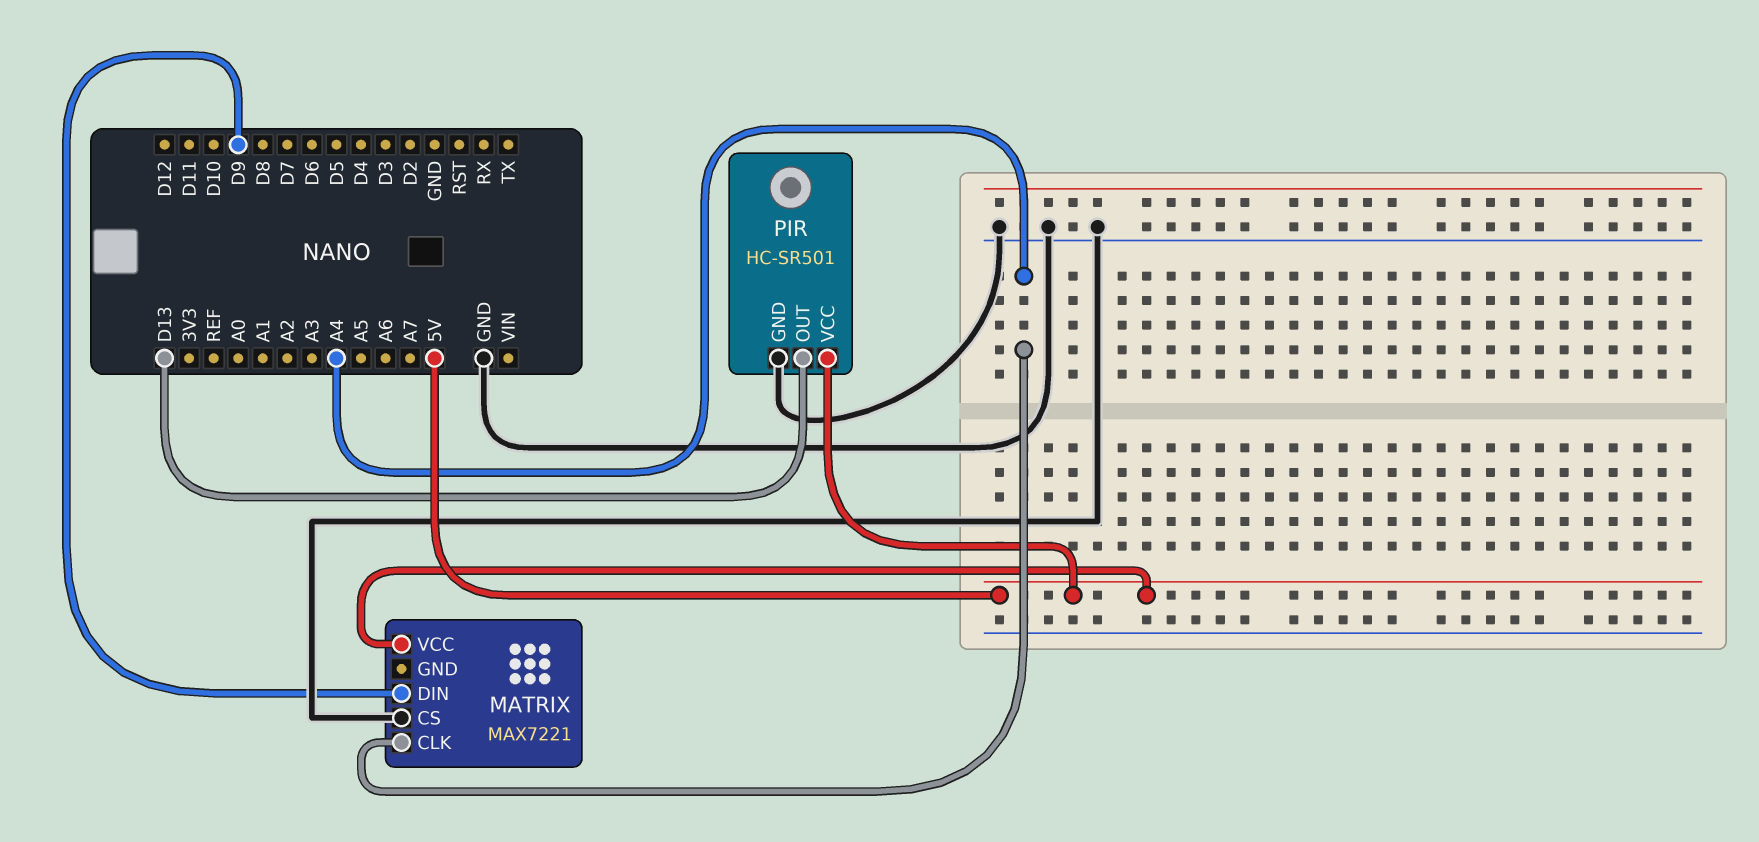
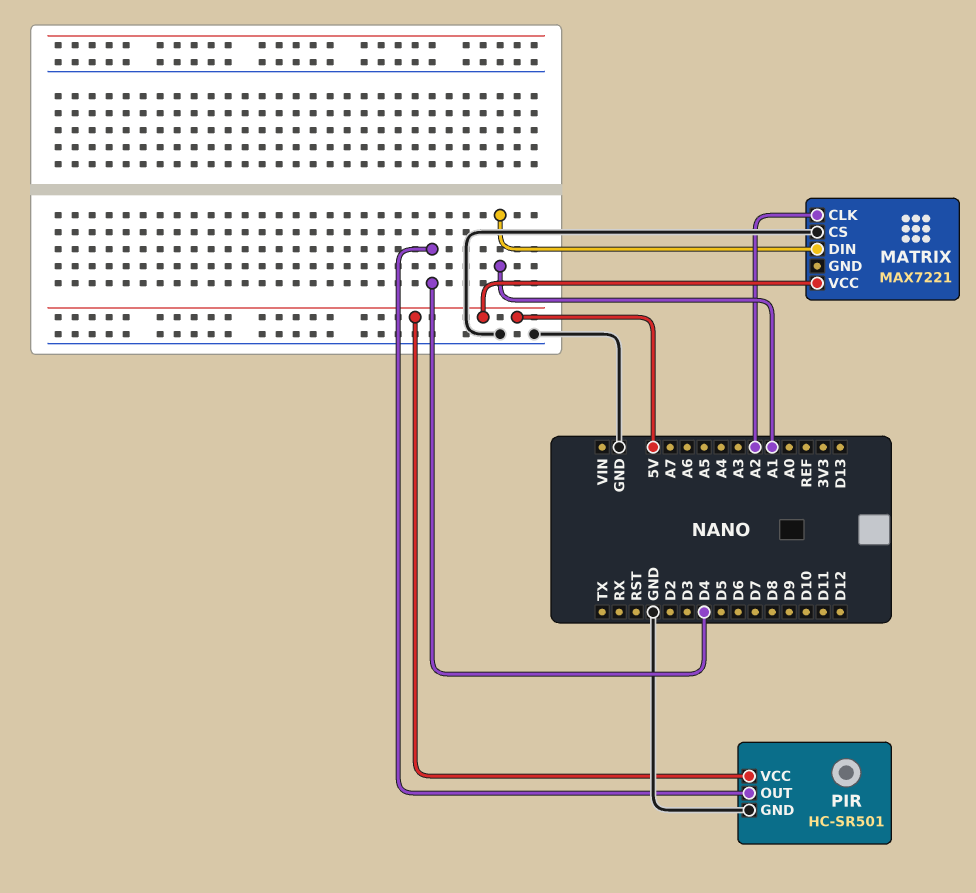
MATRIX pin CLK: A4 -> A2
MATRIX pin DIN: D9 -> A1
PIR pin OUT: D13 -> D4

